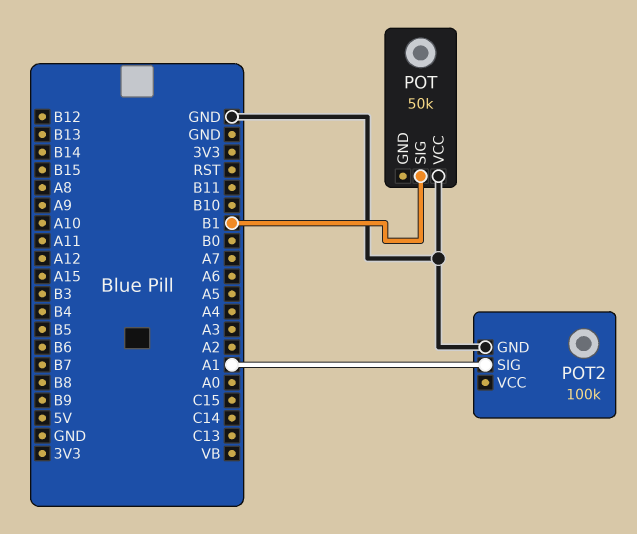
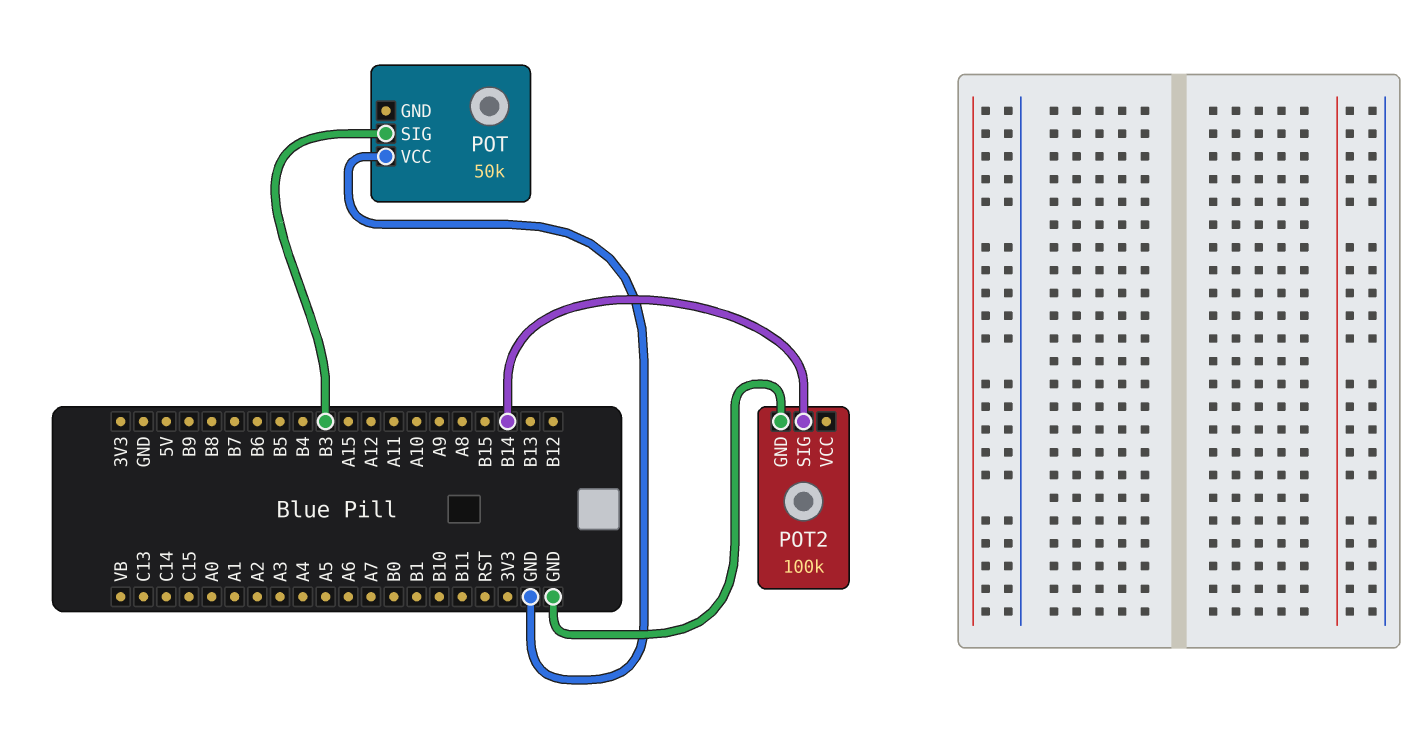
POT pin SIG: B1 -> B3
POT2 pin SIG: A1 -> B14

